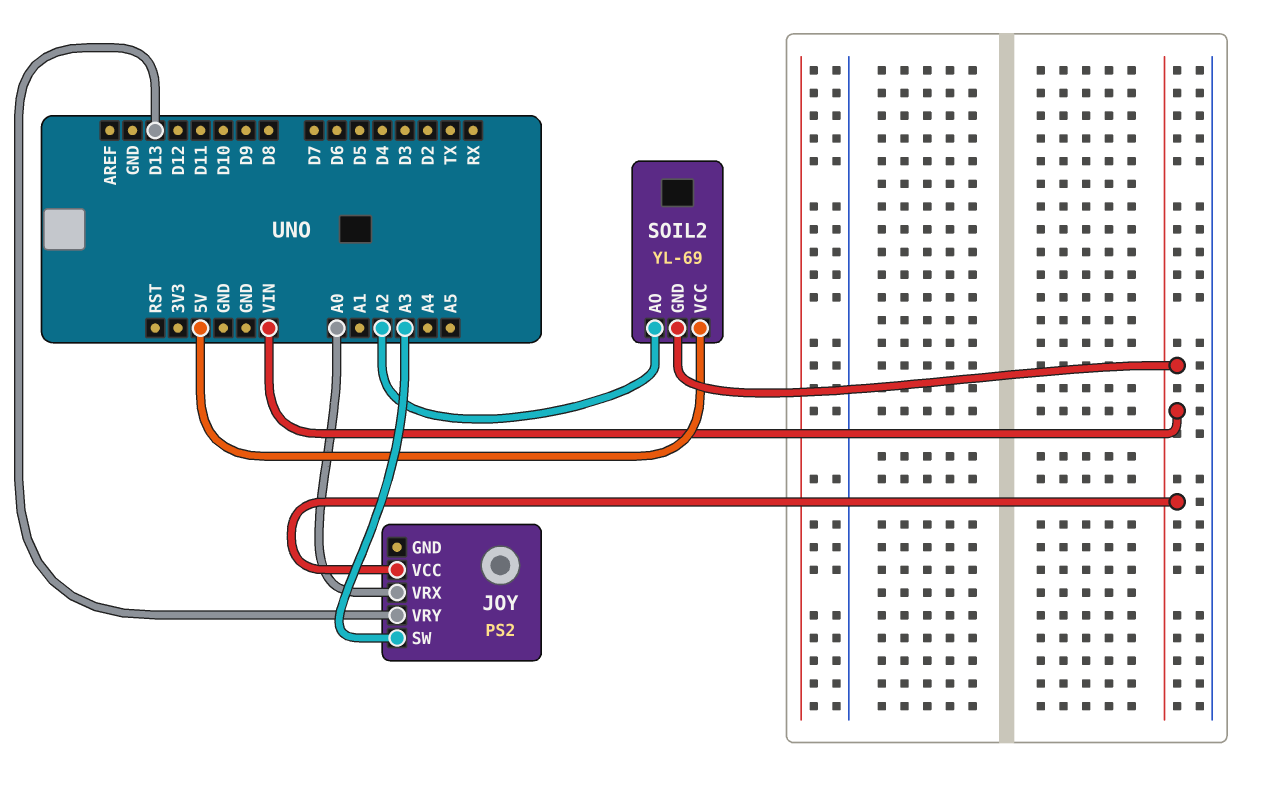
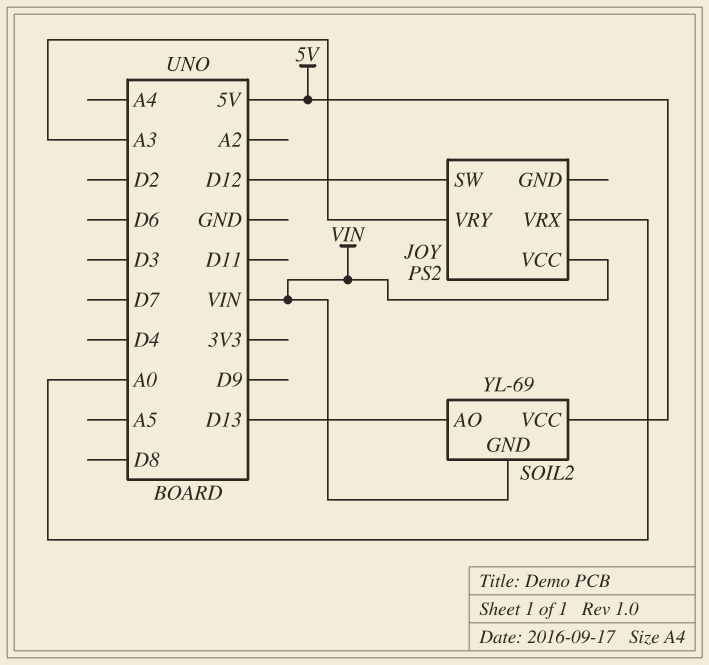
JOY pin SW: A3 -> D12
JOY pin VRY: D13 -> A3
SOIL2 pin AO: A2 -> D13

